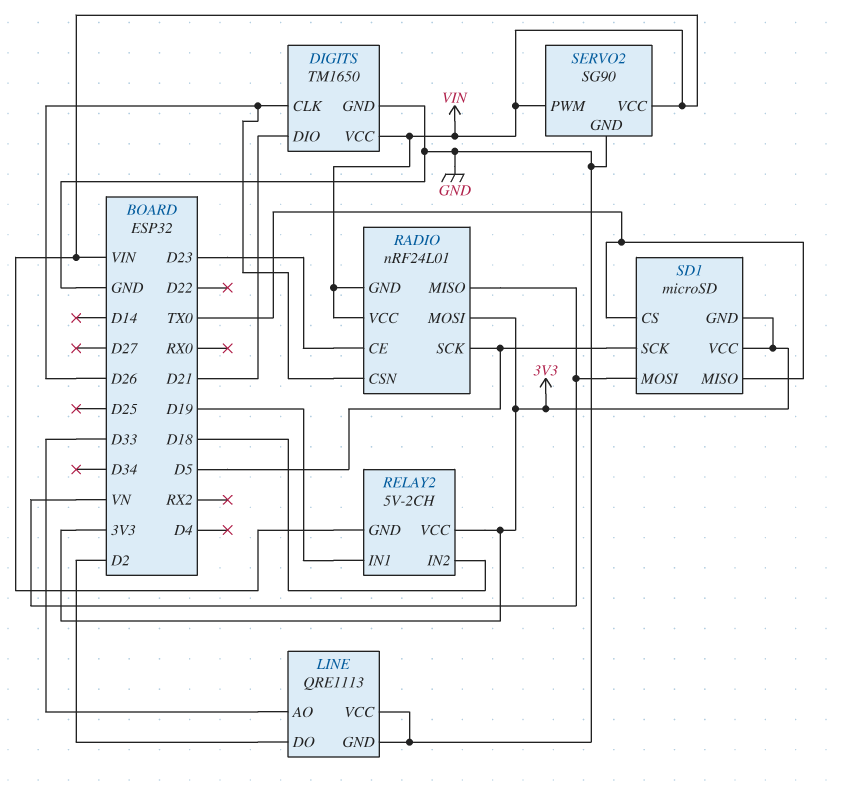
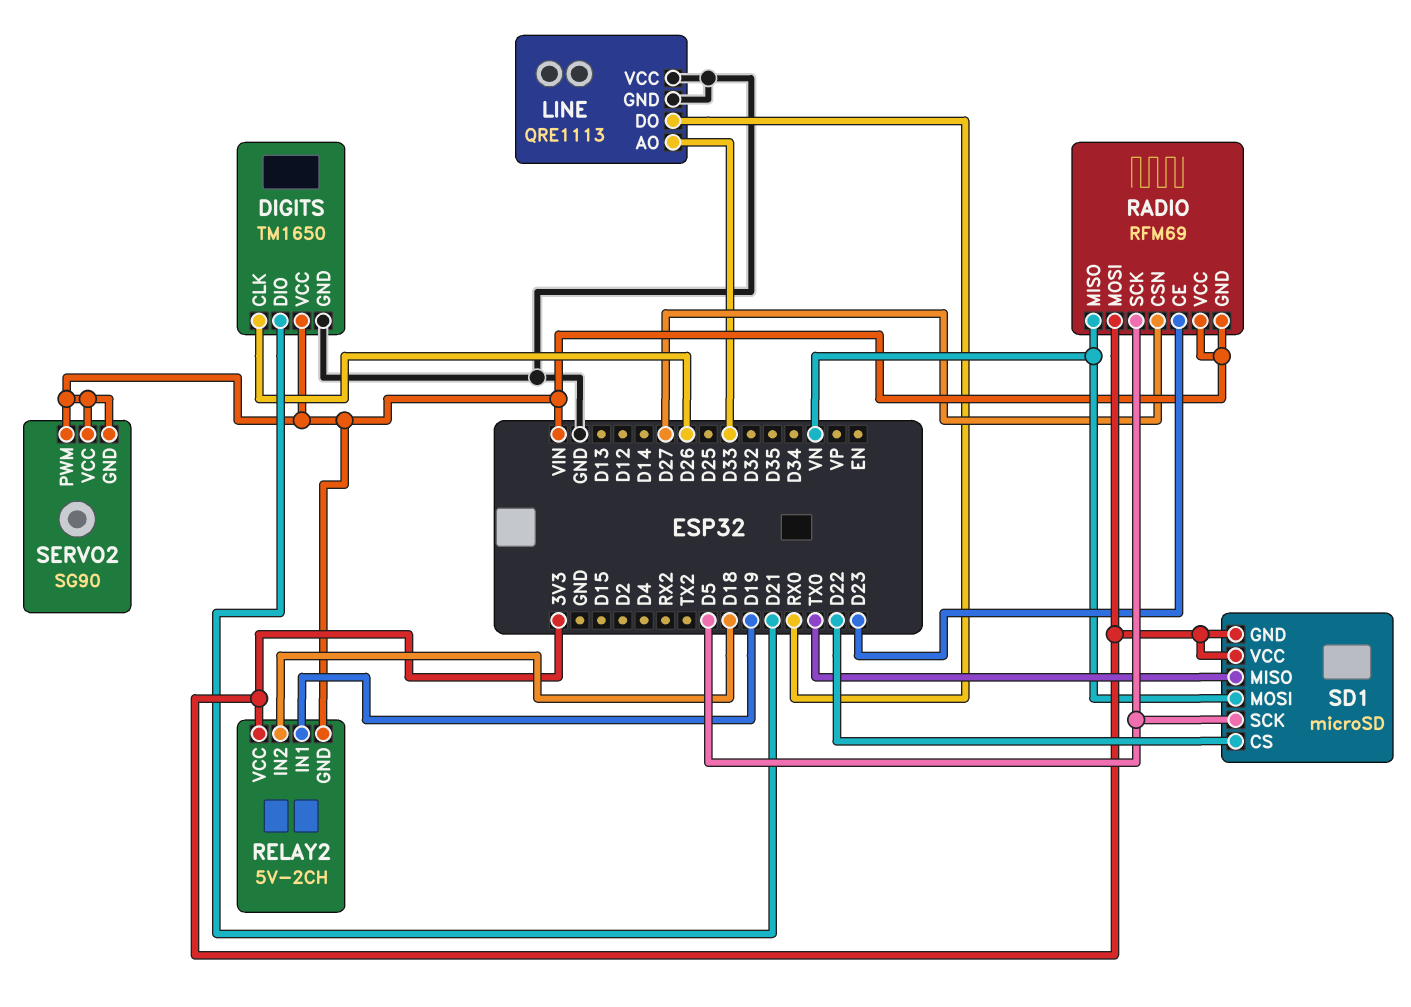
LINE pin DO: D2 -> RX0
RADIO: nRF24L01 -> RFM69
RADIO pin CSN: D26 -> D27
SD1 pin CS: TX0 -> D22
SERVO2 pin GND: GND -> VIN

